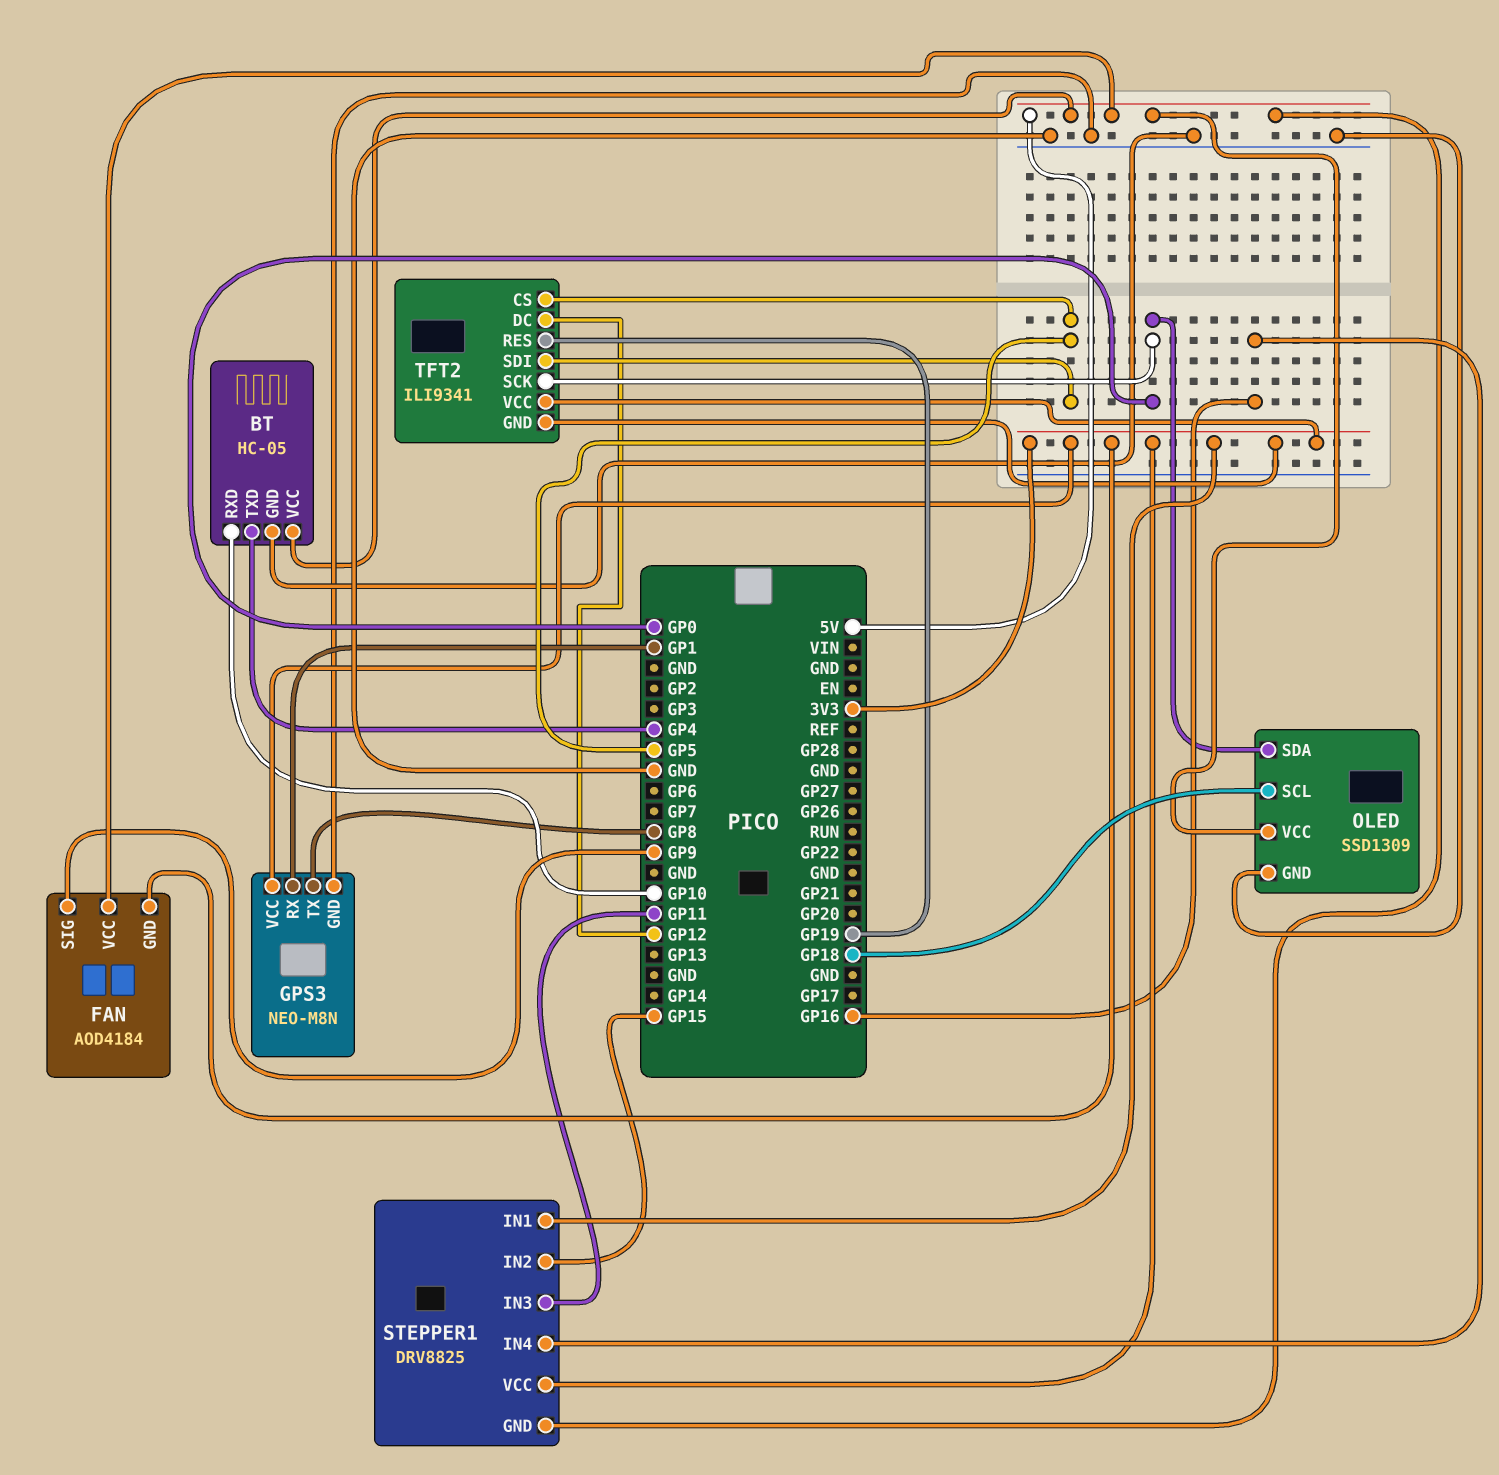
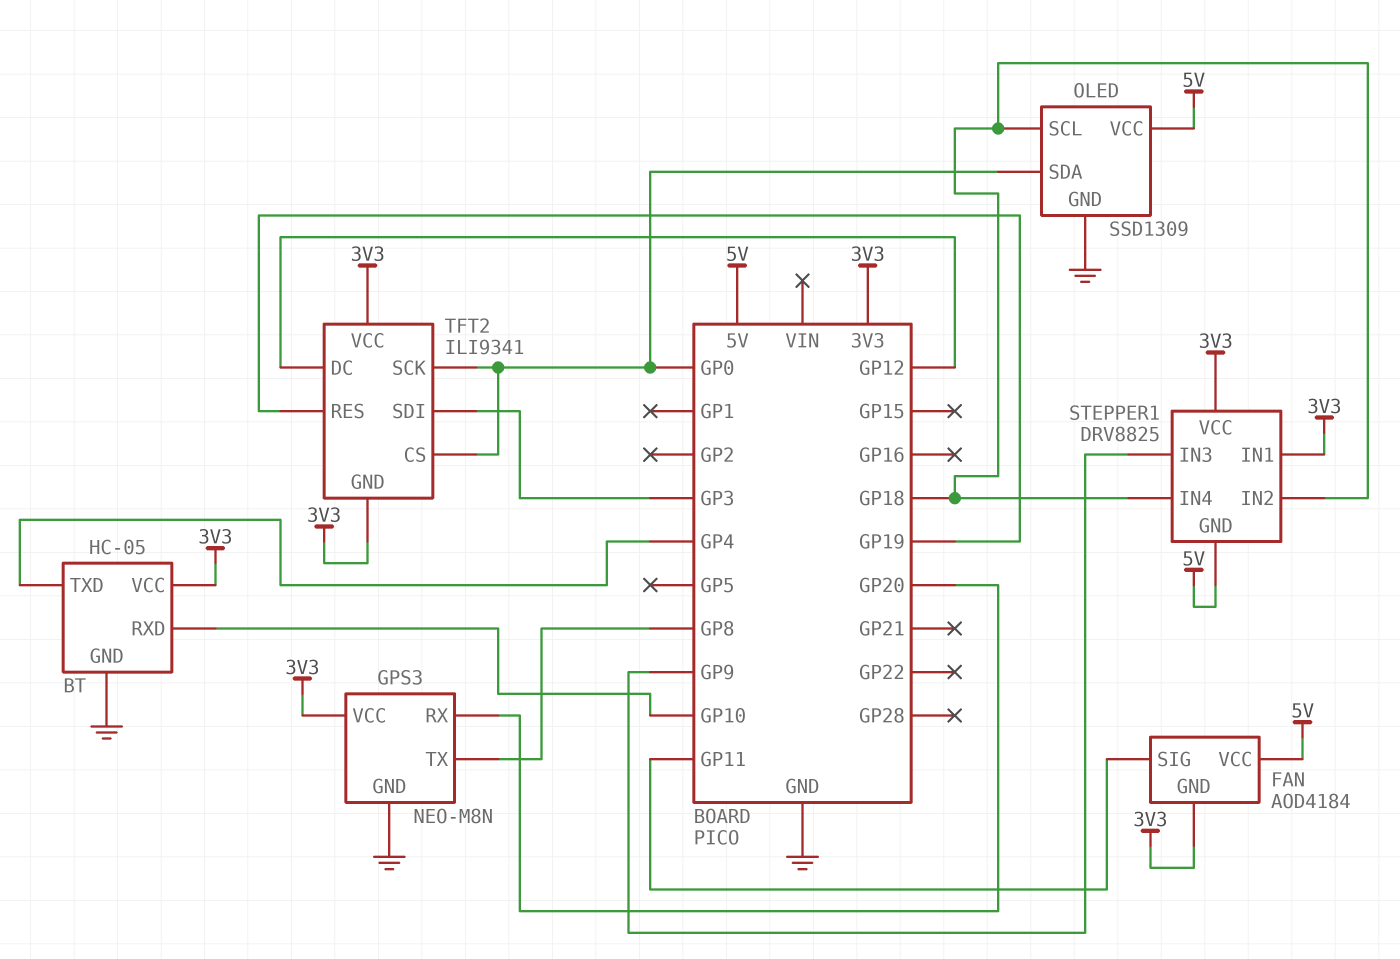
BT pin VCC: 5V -> 3V3
FAN pin SIG: GP9 -> GP11
GPS3 pin RX: GP1 -> GP20
STEPPER1 pin IN2: GP15 -> GP18
STEPPER1 pin IN3: GP11 -> GP9
STEPPER1 pin IN4: GP16 -> GP18
TFT2 pin CS: GP5 -> GP0
TFT2 pin SDI: GP5 -> GP3

